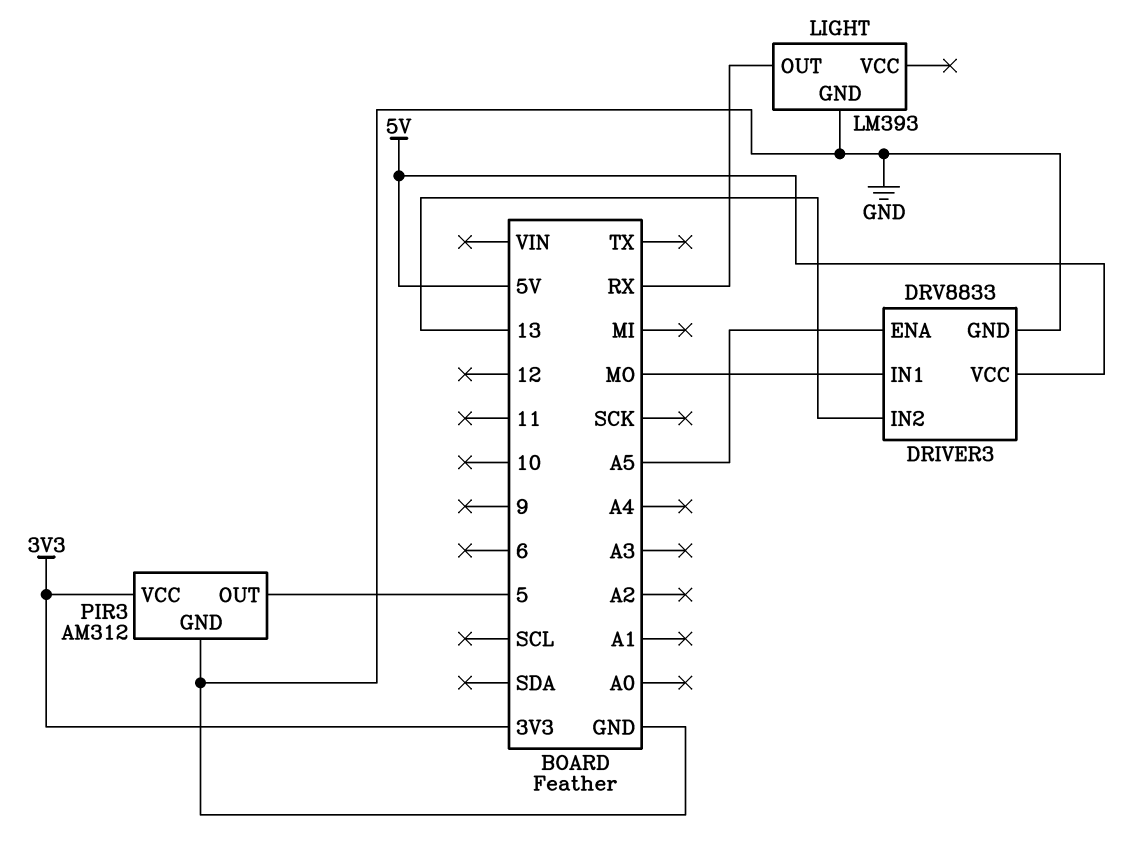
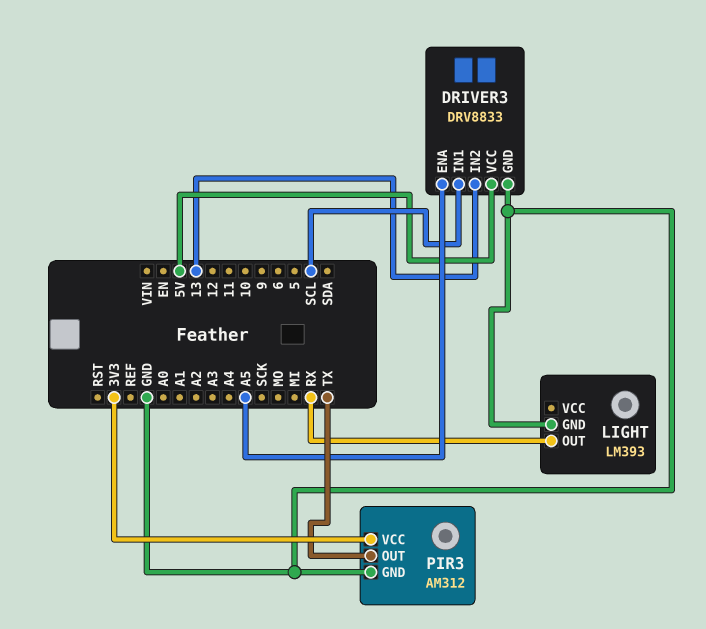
DRIVER3 pin IN1: MO -> SCL
PIR3 pin OUT: 5 -> TX

